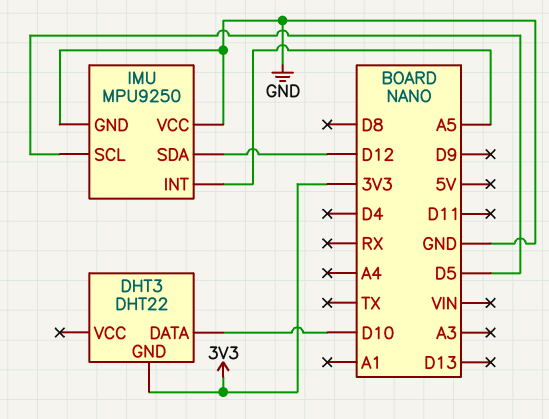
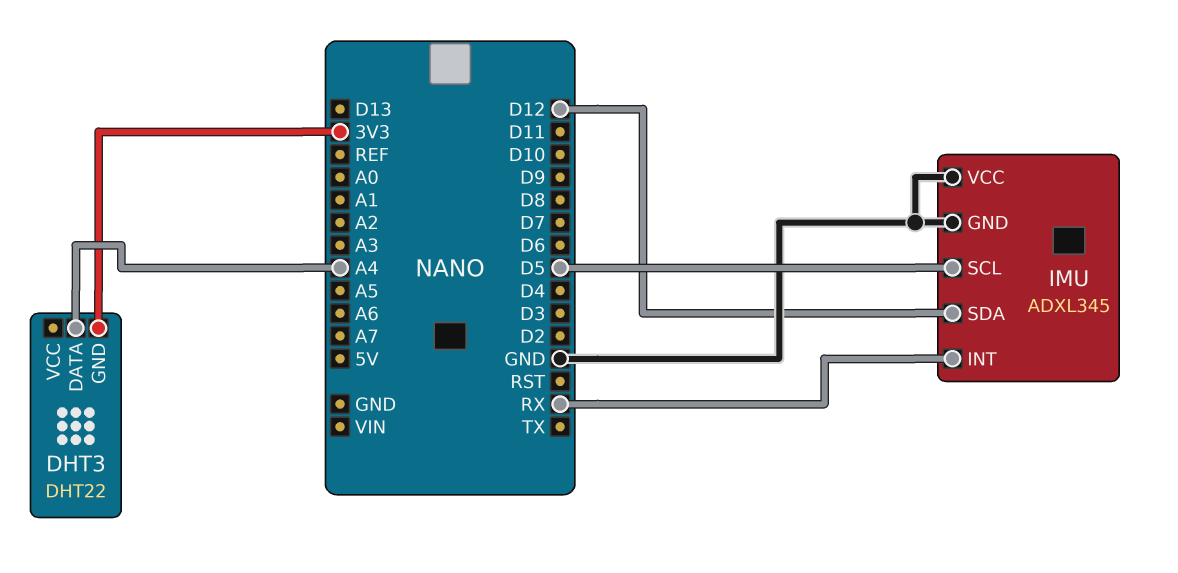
DHT3 pin DATA: D10 -> A4
IMU: MPU9250 -> ADXL345
IMU pin INT: A5 -> RX

